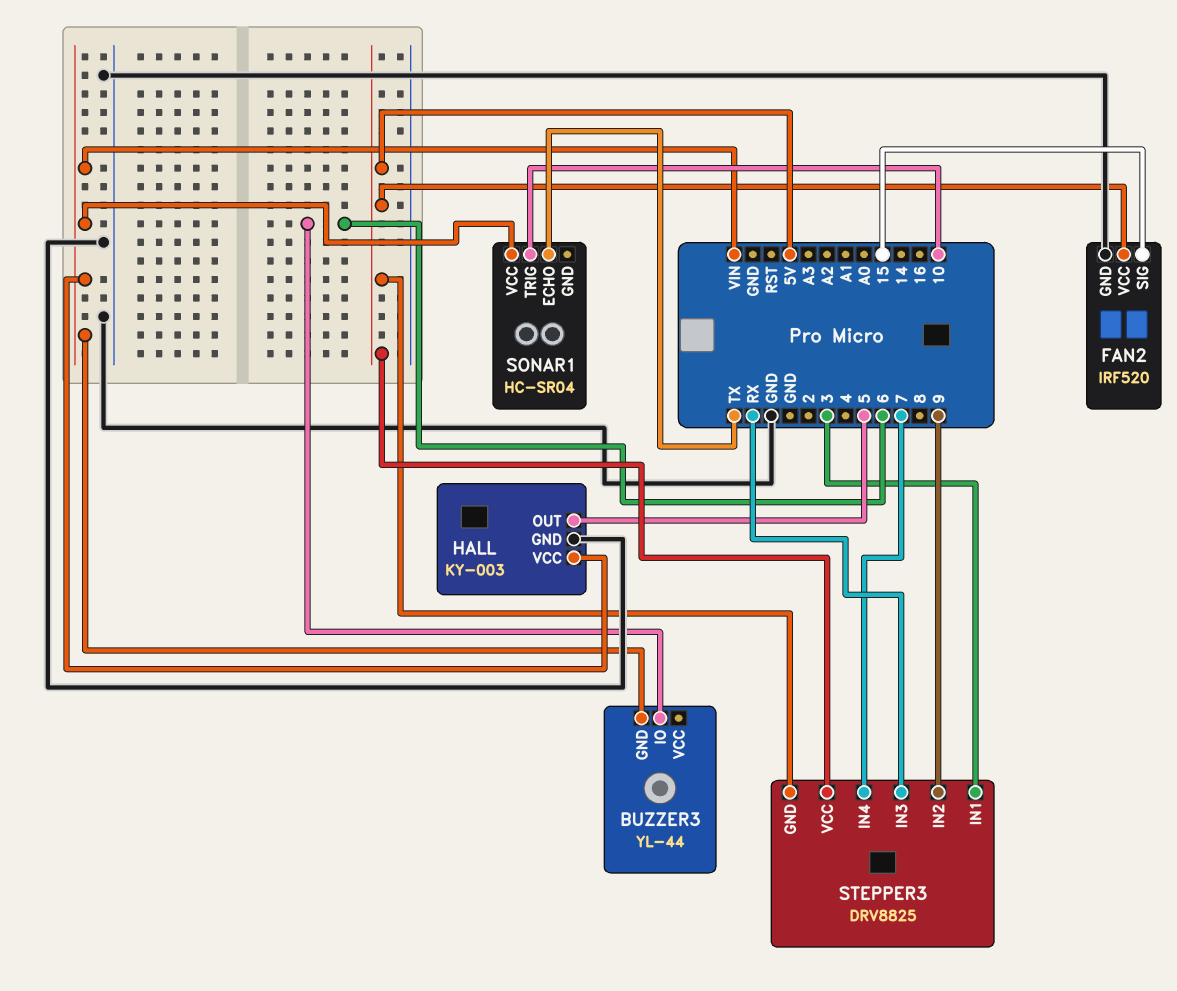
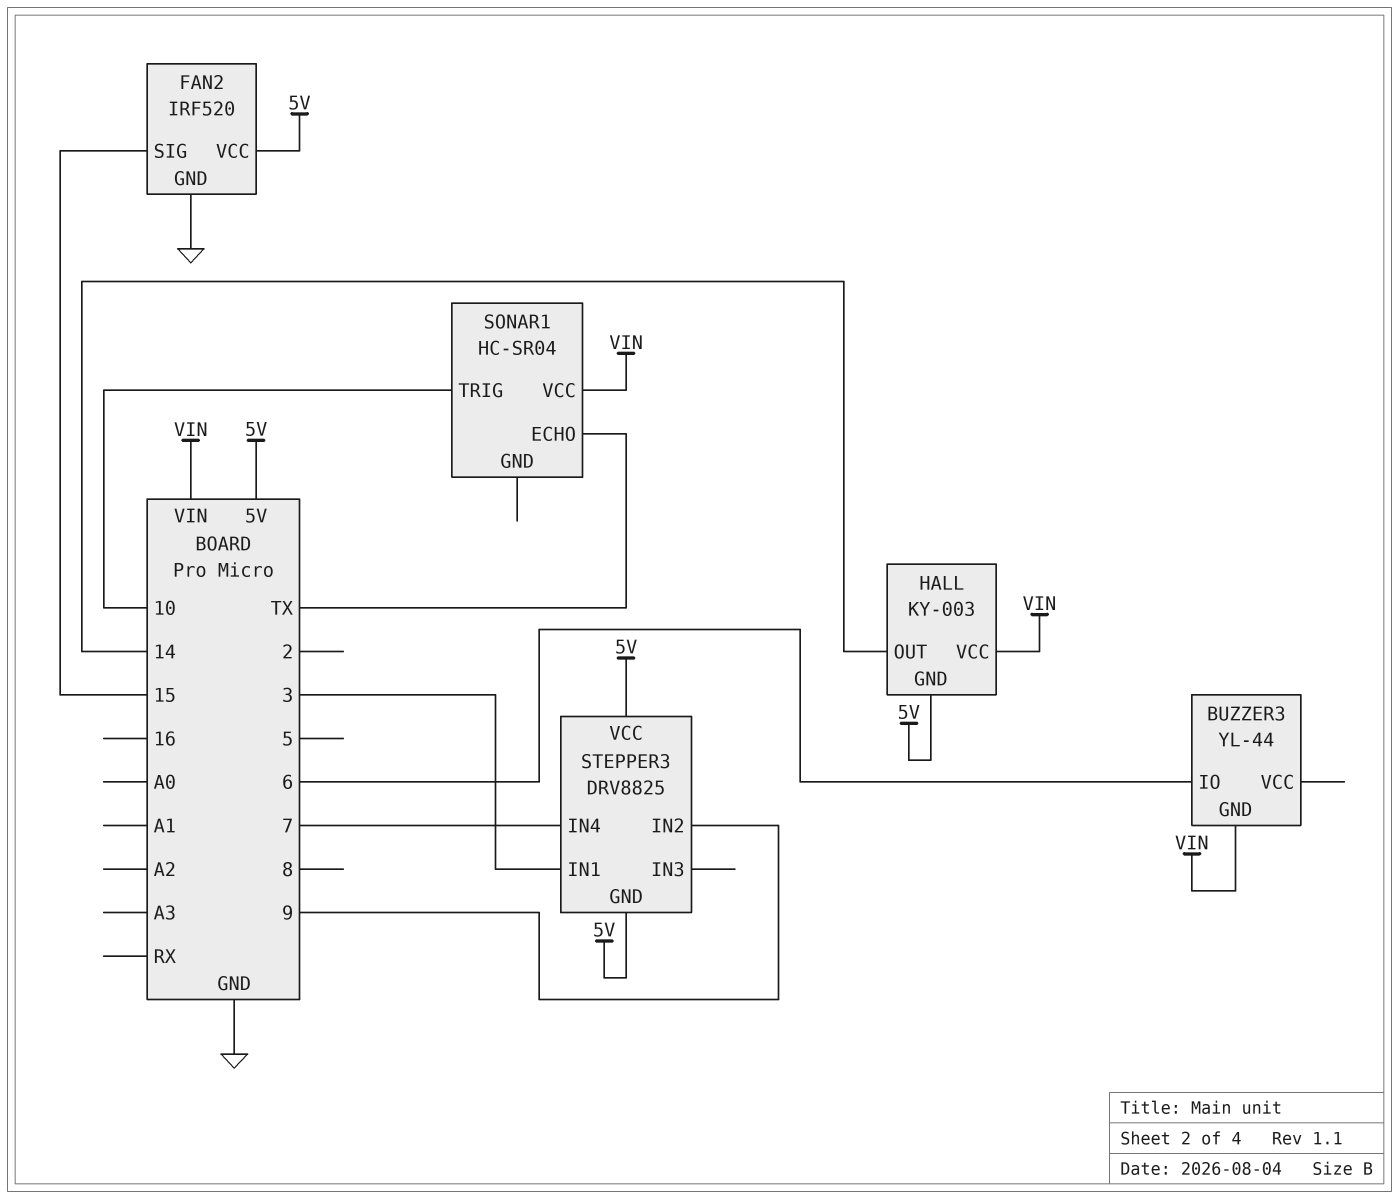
HALL pin GND: GND -> 5V
HALL pin OUT: 5 -> 14
STEPPER3 pin IN3: RX -> none

